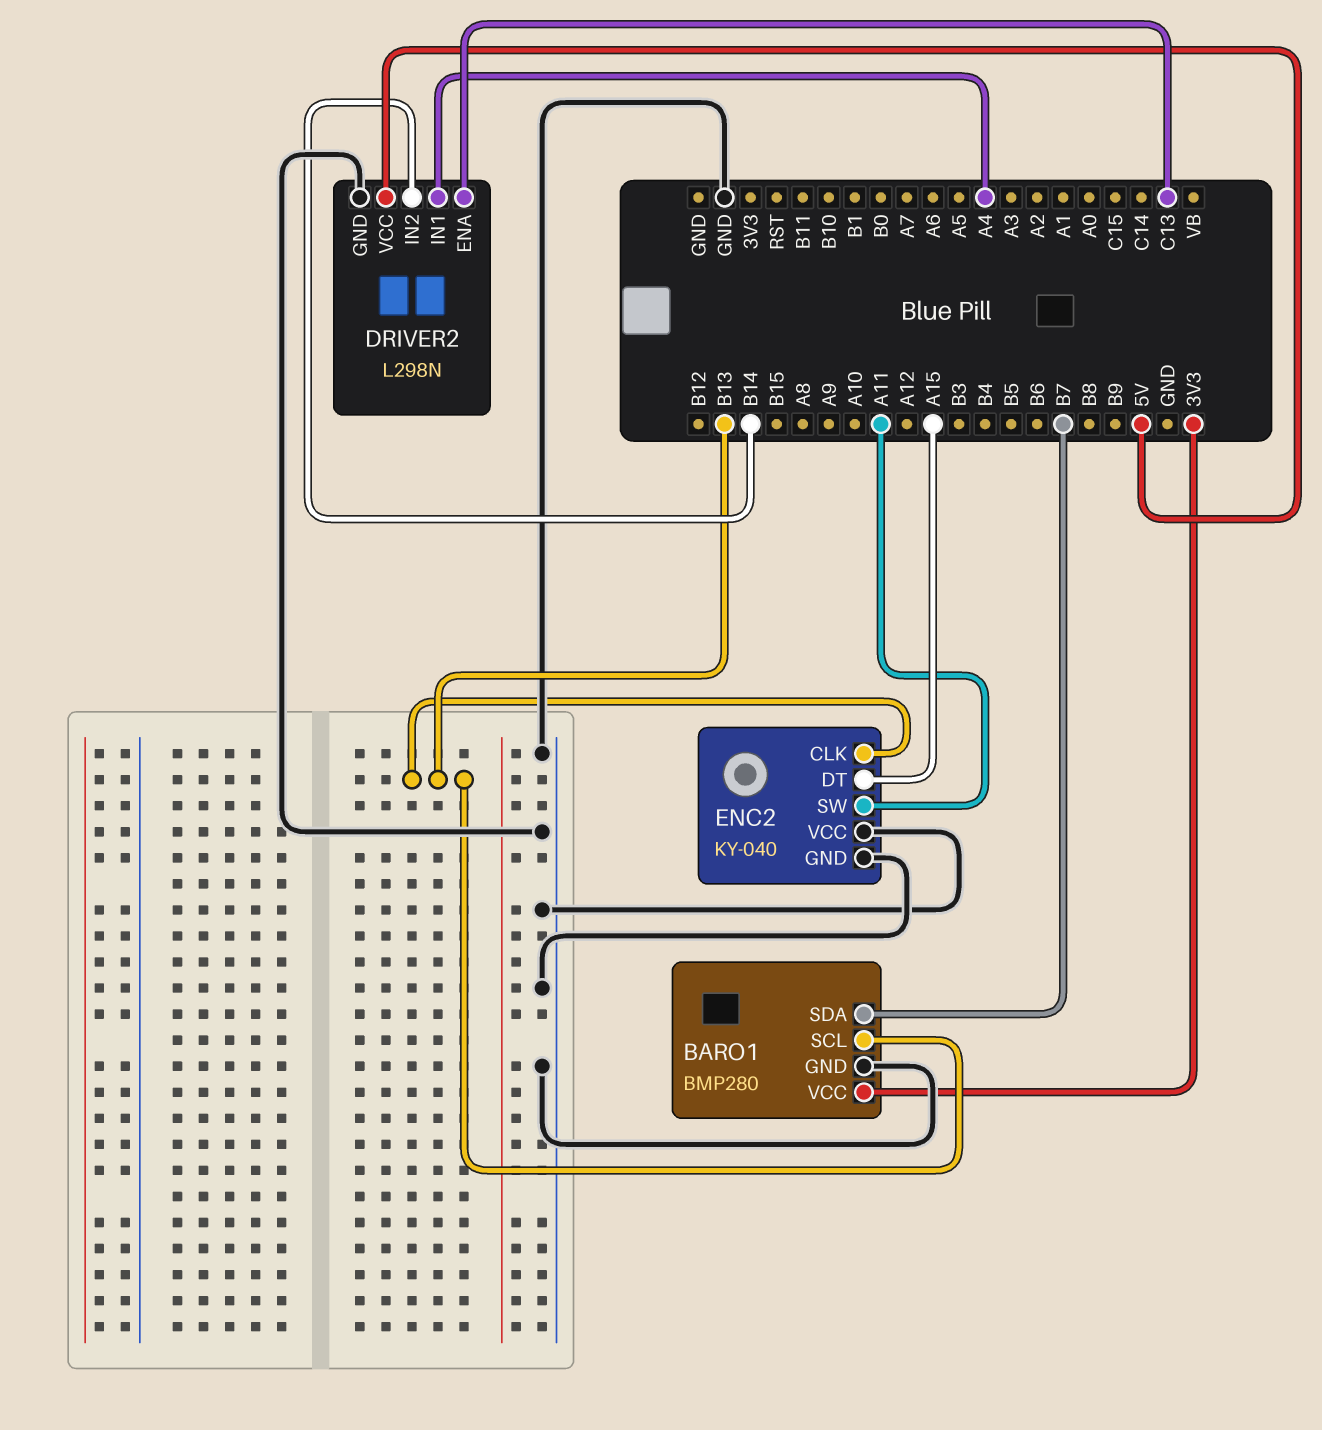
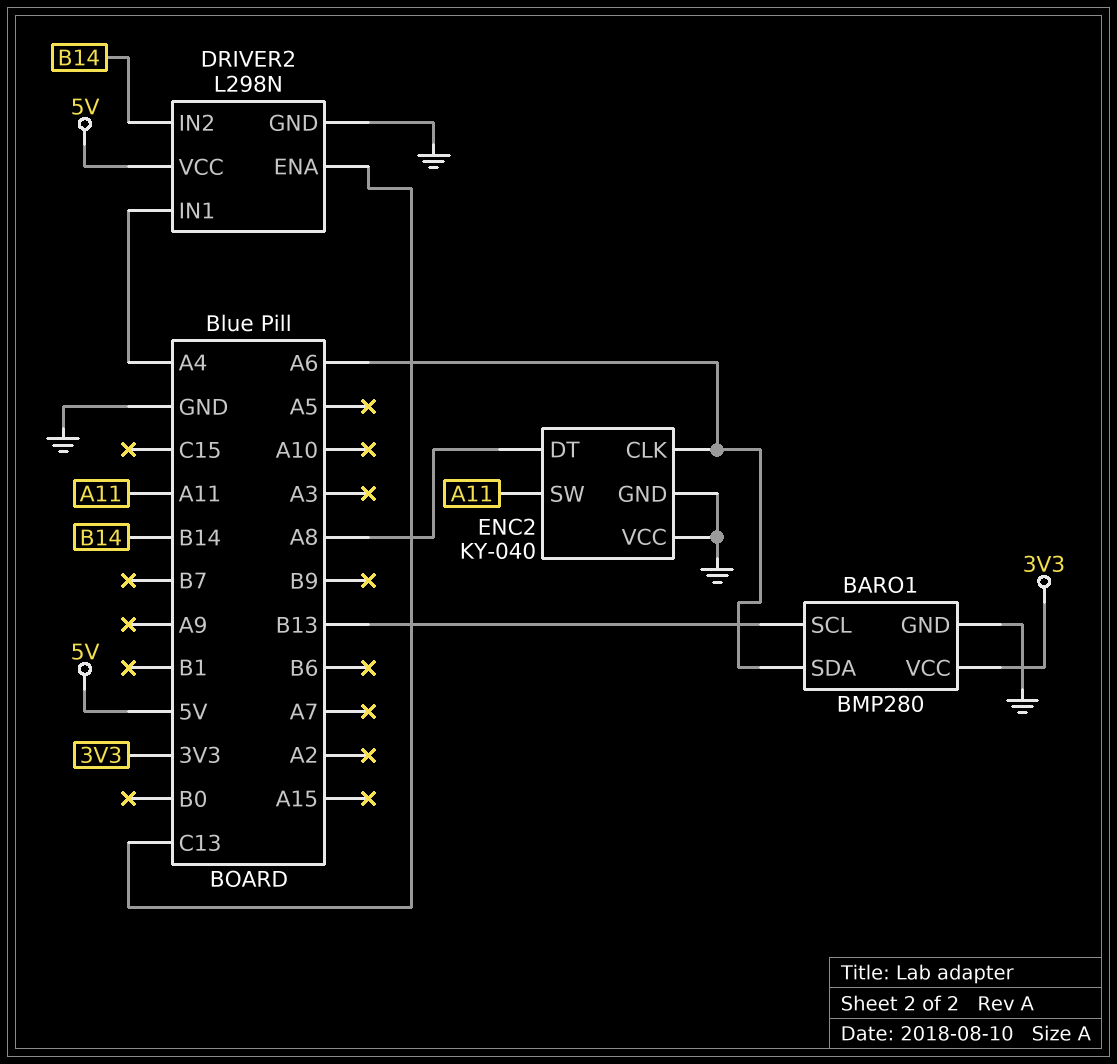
BARO1 pin SDA: B7 -> A6
ENC2 pin CLK: B13 -> A6
ENC2 pin DT: A15 -> A8

